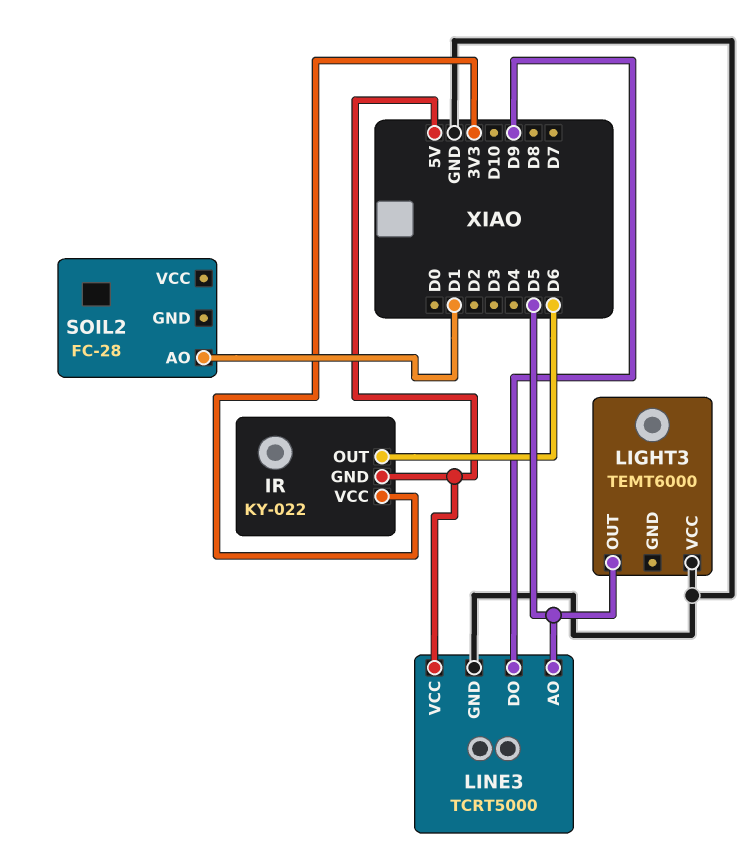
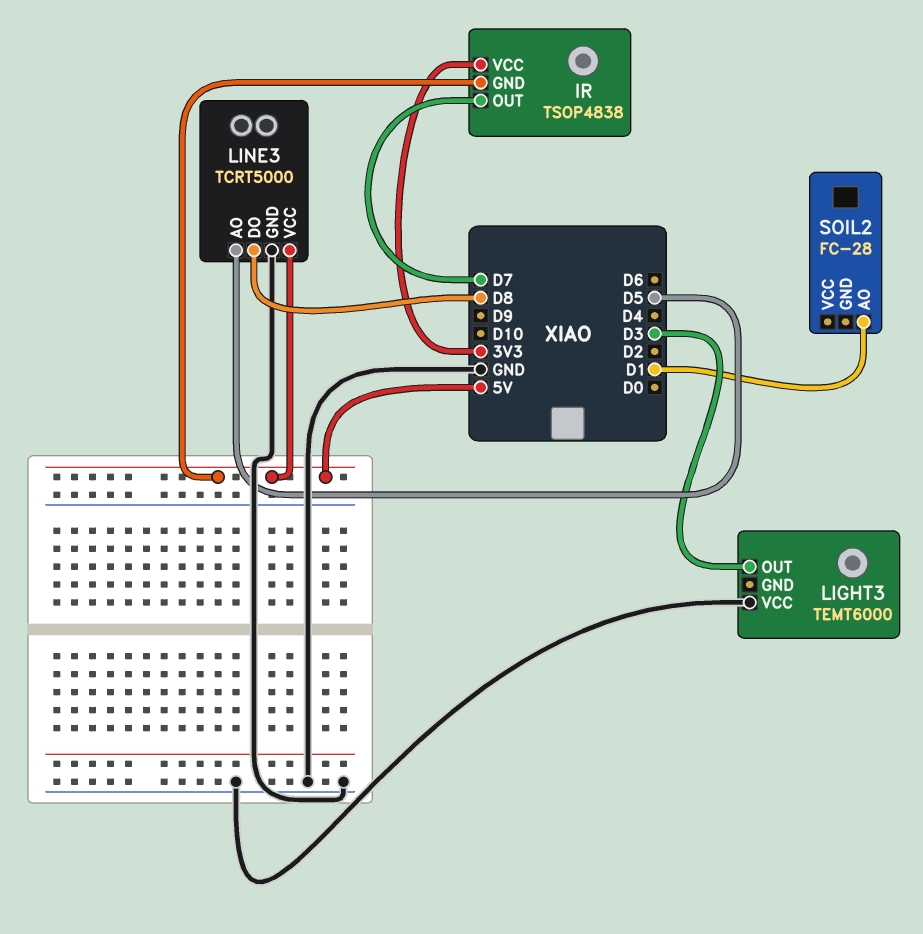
IR: KY-022 -> TSOP4838
IR pin OUT: D6 -> D7
LIGHT3 pin OUT: D5 -> D3
LINE3 pin DO: D9 -> D8

